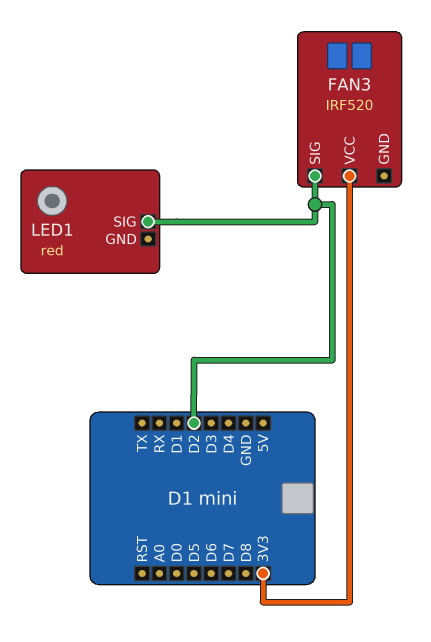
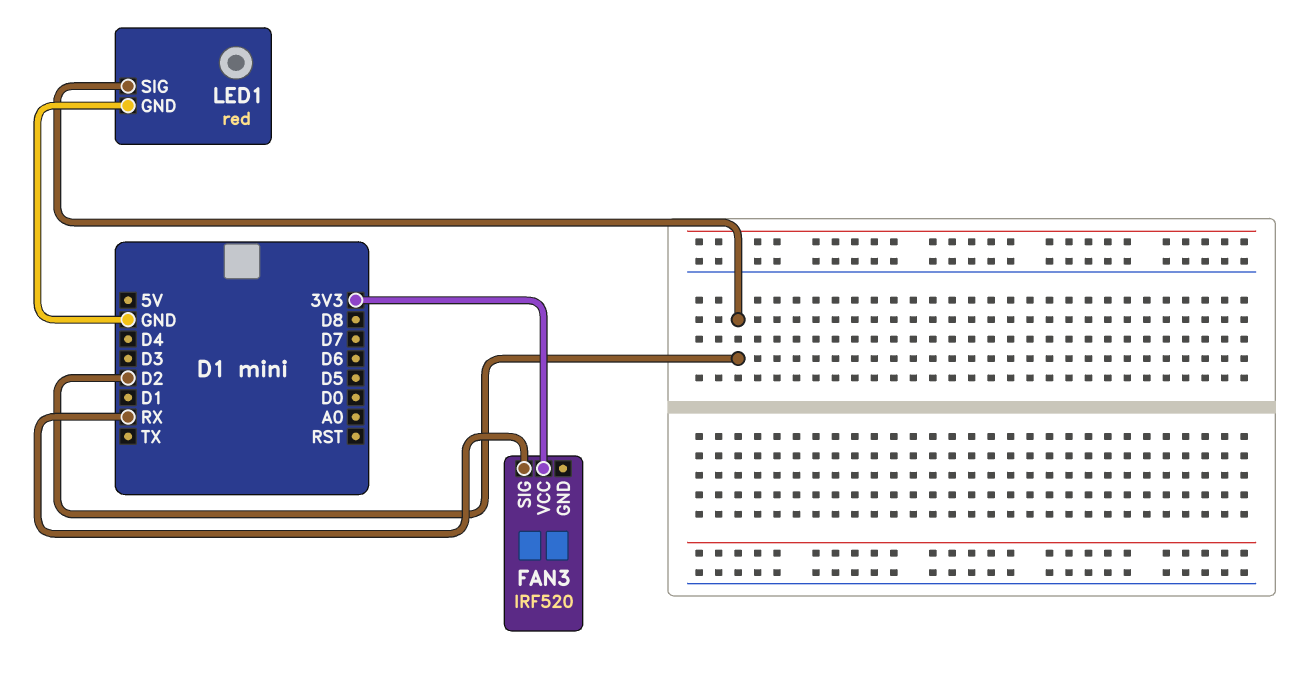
FAN3 pin SIG: D2 -> RX
LED1 pin GND: none -> GND

